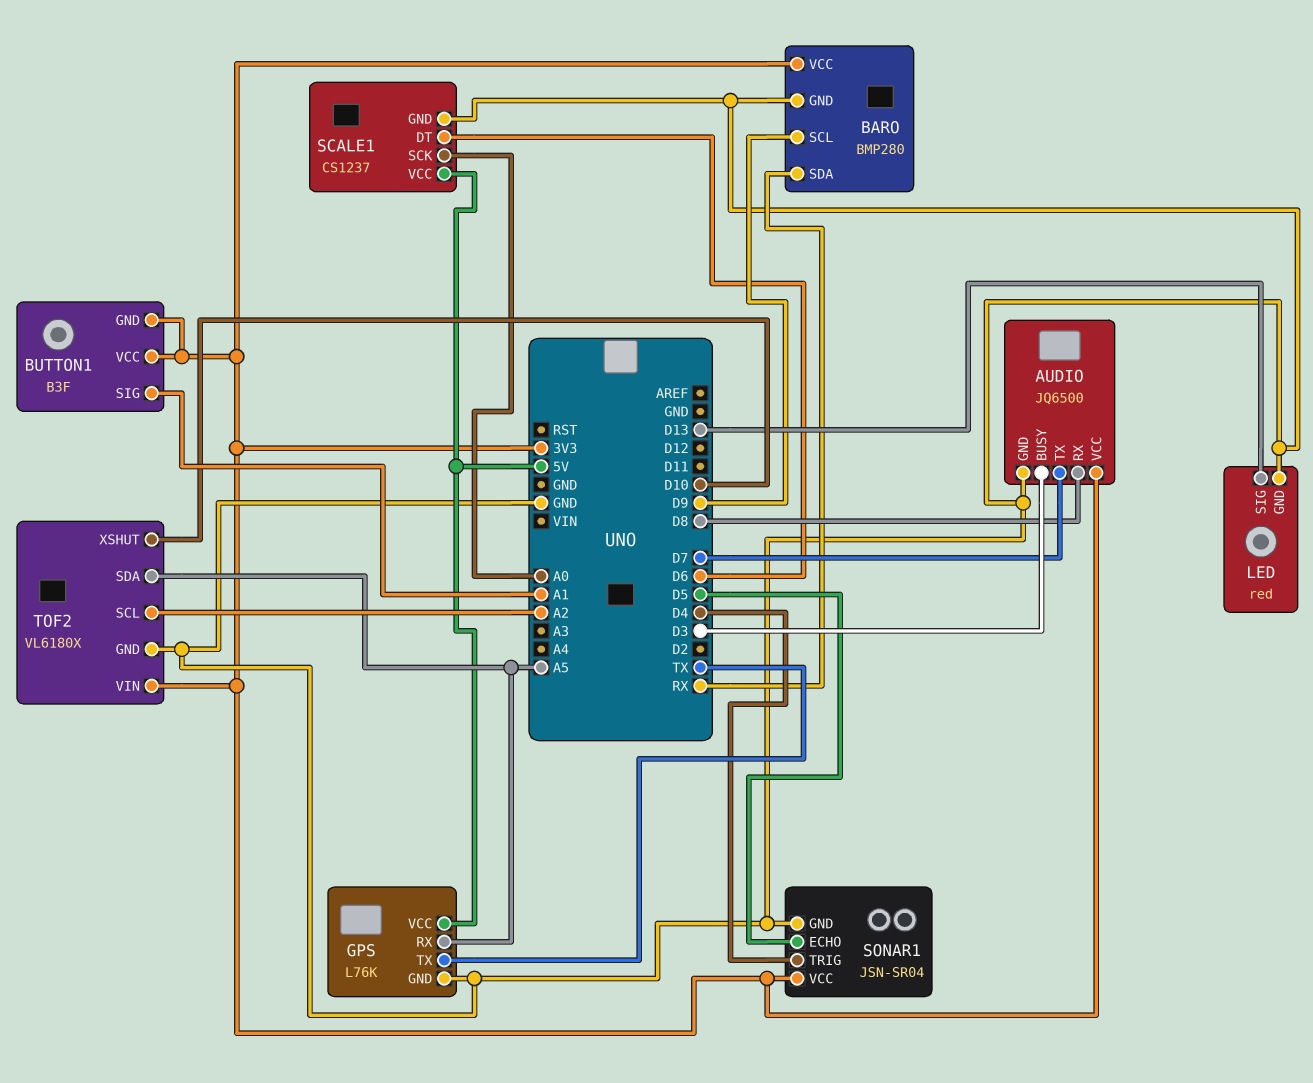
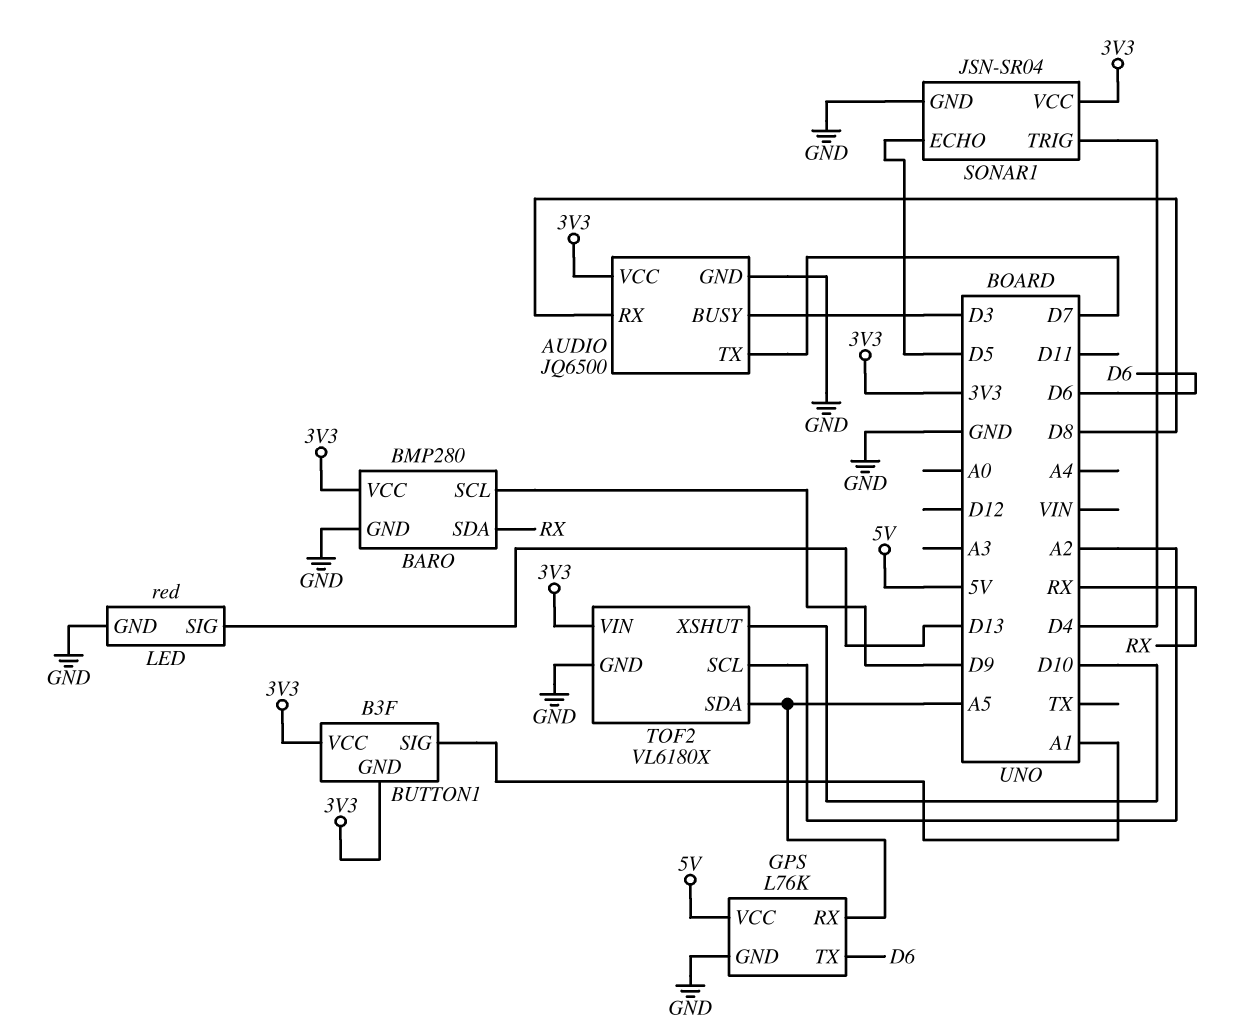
GPS pin TX: TX -> D6
SCALE1: CS1237 -> none
SCALE1 pin DT: D6 -> none
SCALE1 pin GND: GND -> none
SCALE1 pin SCK: A0 -> none
SCALE1 pin VCC: 5V -> none

